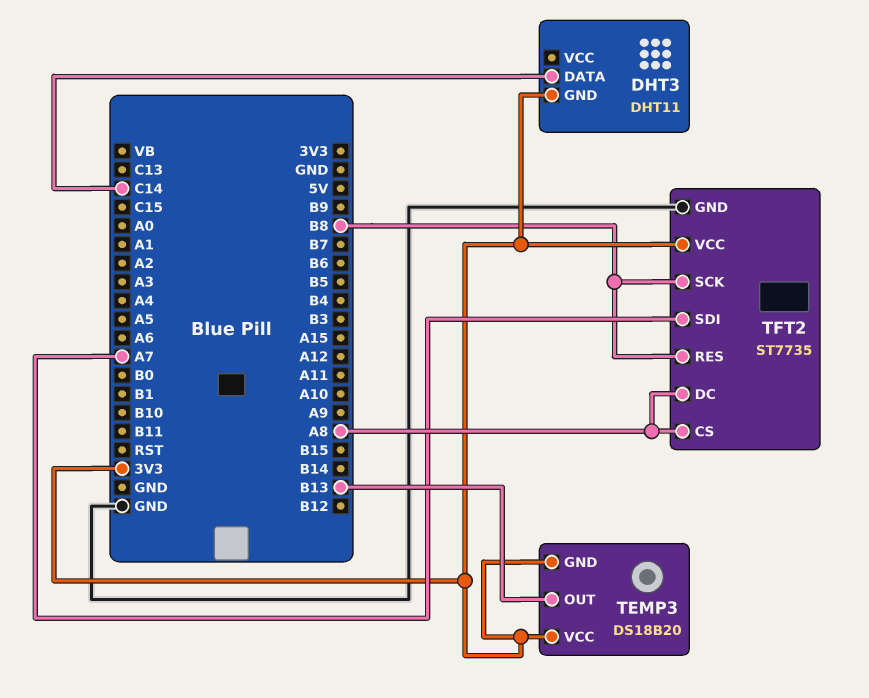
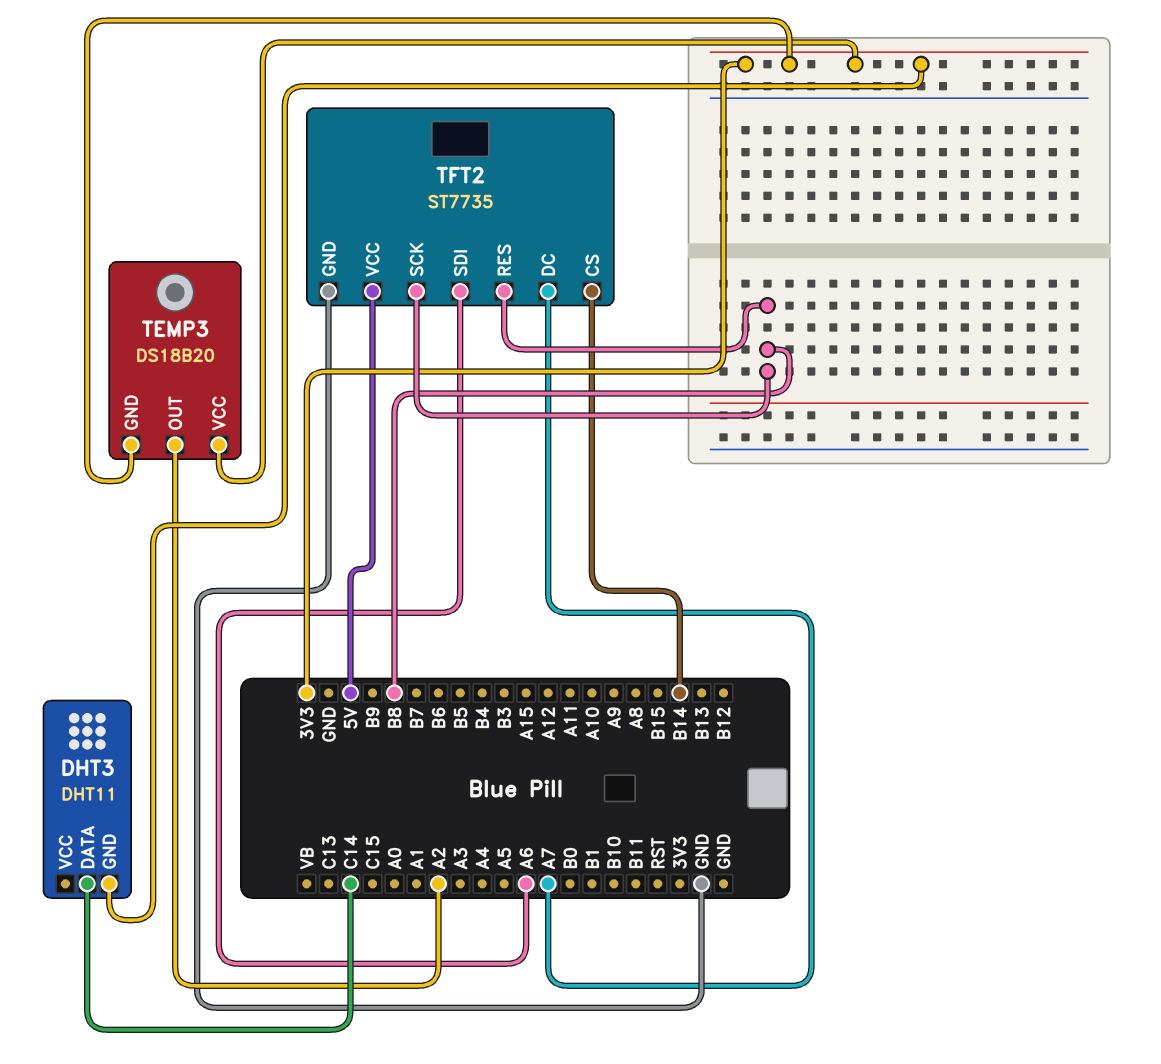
TEMP3 pin OUT: B13 -> A2
TFT2 pin CS: A8 -> B14
TFT2 pin DC: A8 -> A7
TFT2 pin SDI: A7 -> A6
TFT2 pin VCC: 3V3 -> 5V

